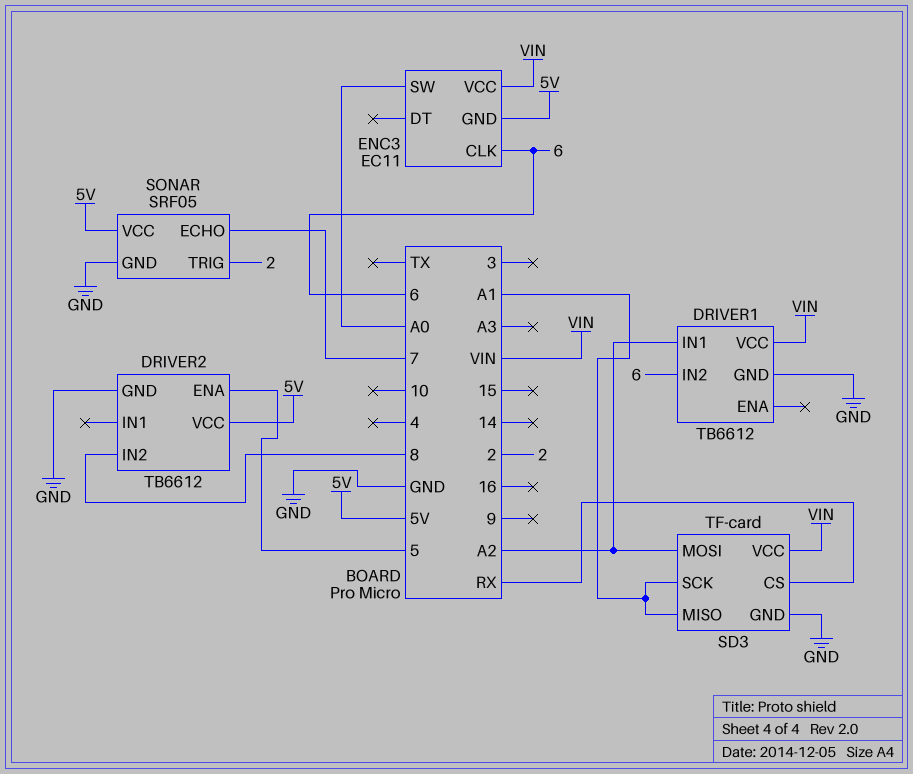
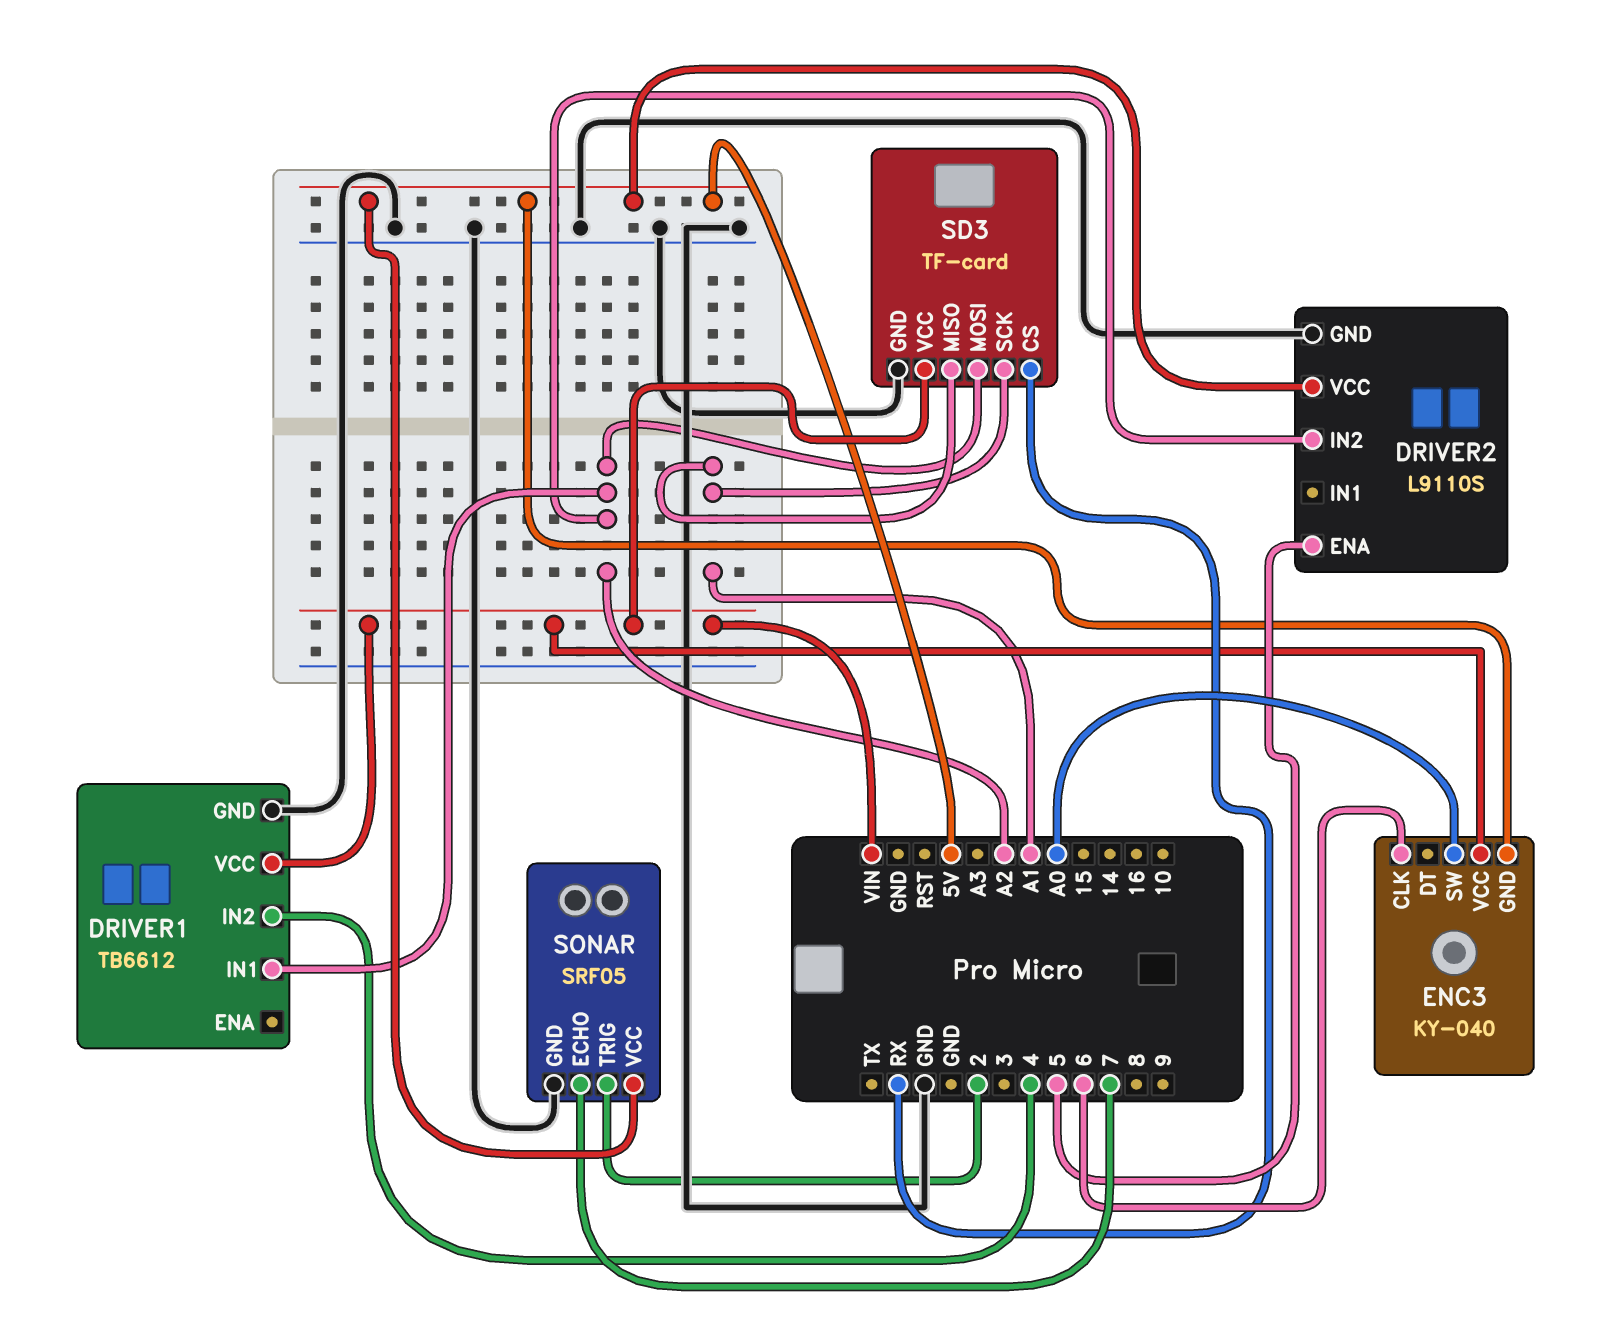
DRIVER1 pin IN2: 6 -> 4
DRIVER2: TB6612 -> L9110S
DRIVER2 pin IN2: 8 -> A2
ENC3: EC11 -> KY-040

